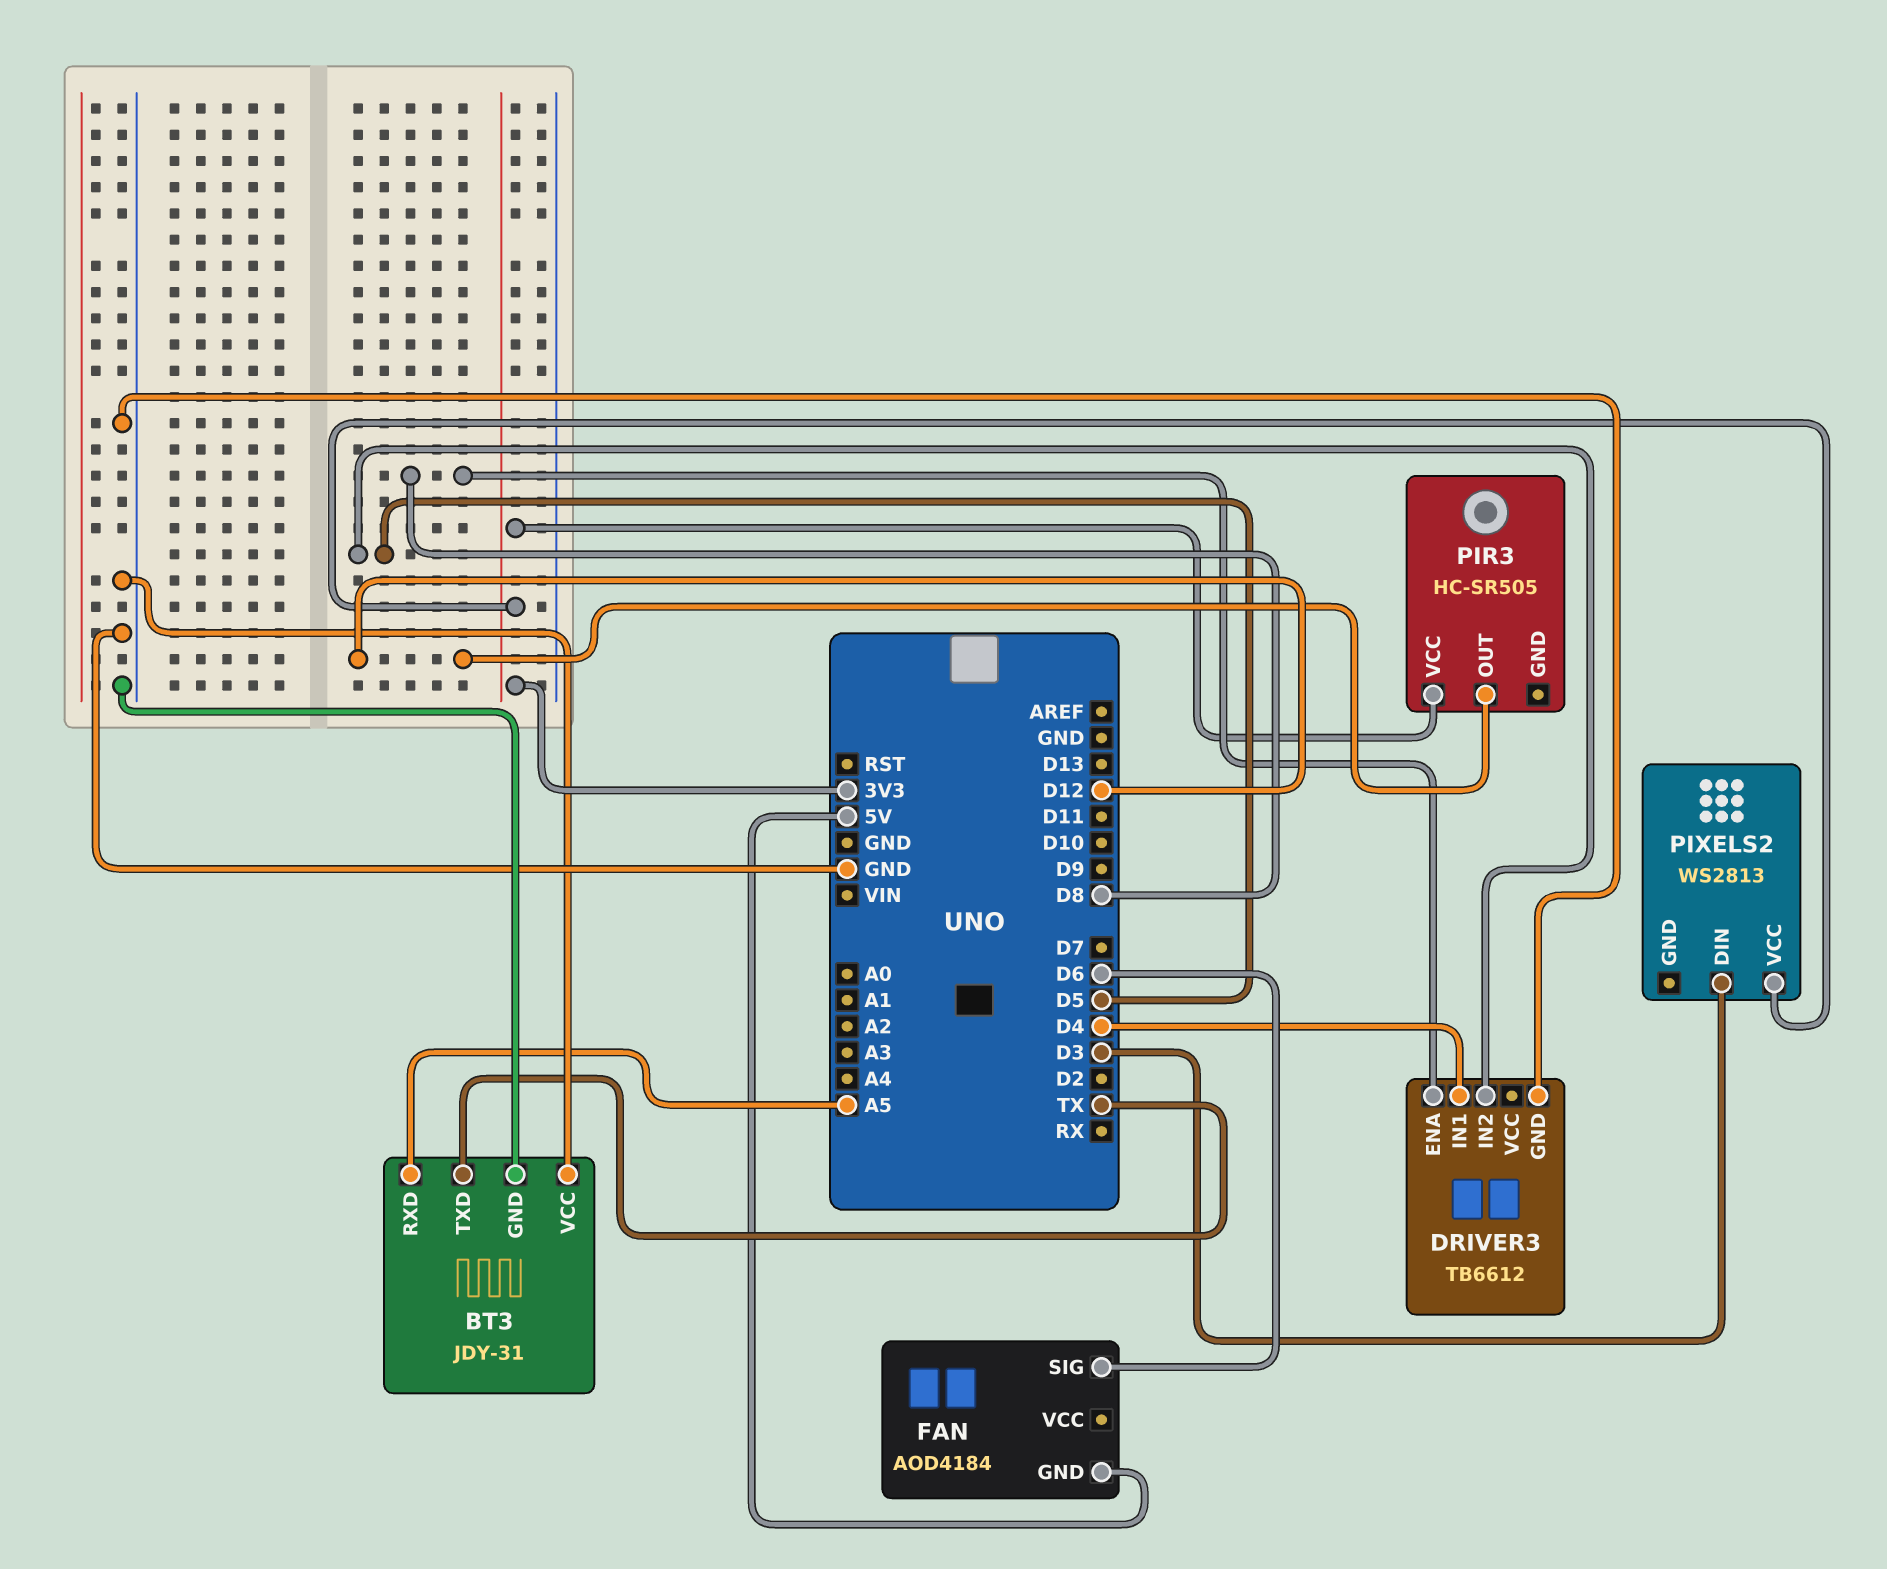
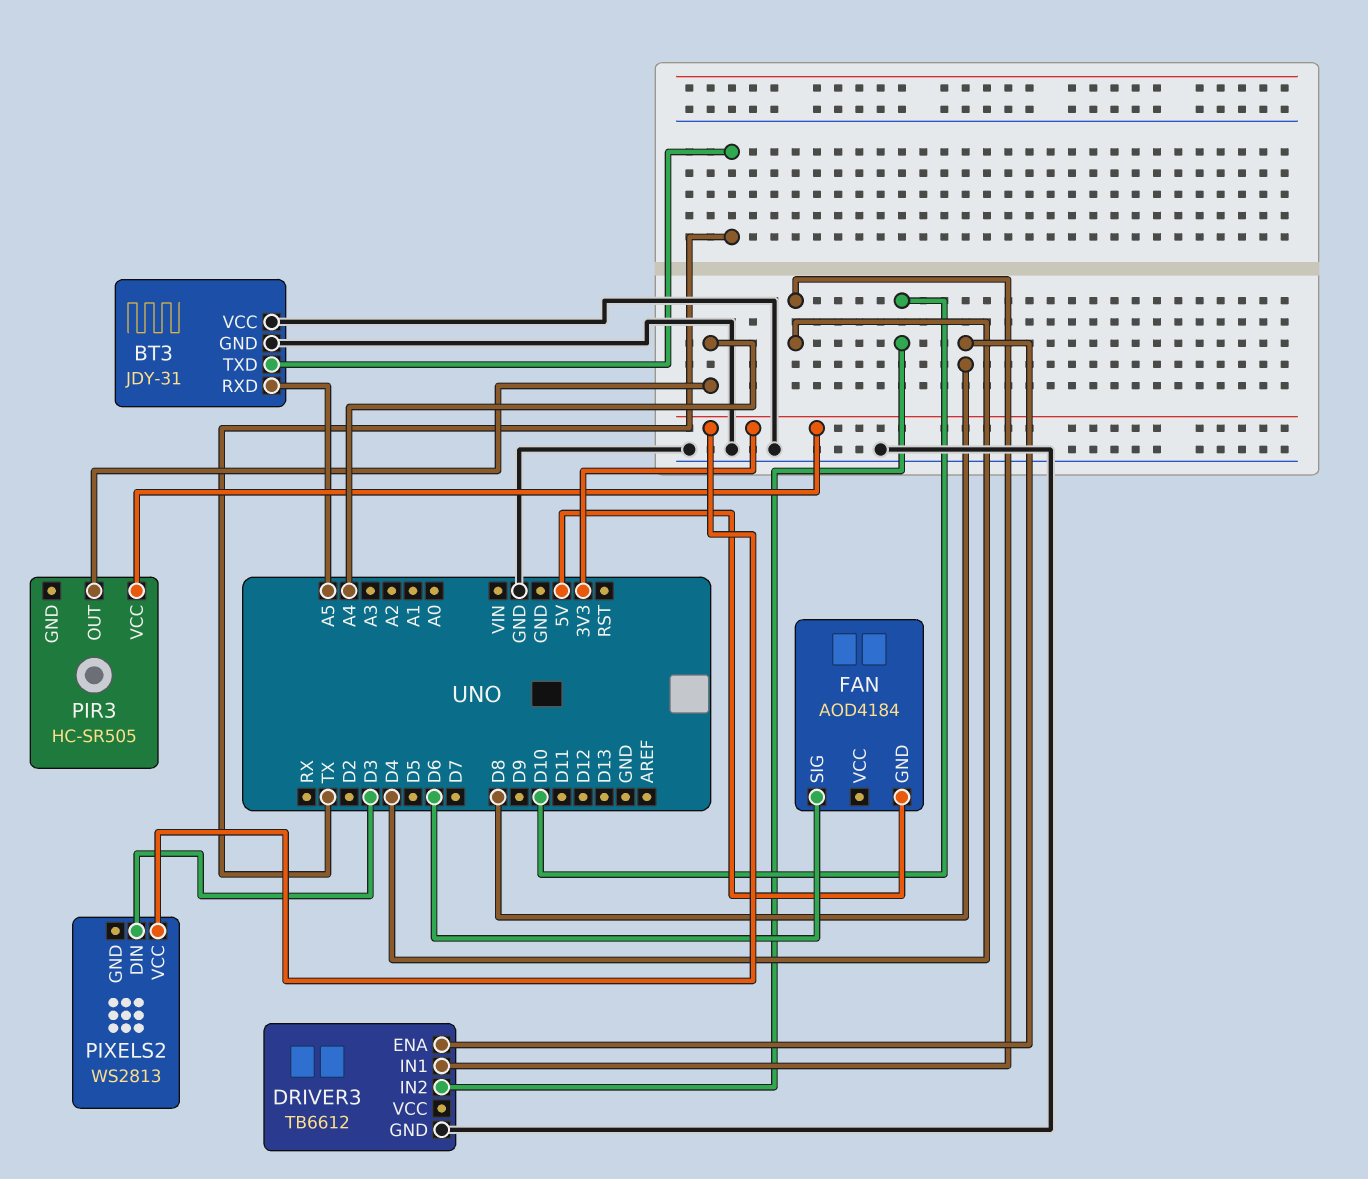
DRIVER3 pin IN2: D5 -> D10
PIR3 pin OUT: D12 -> A4

